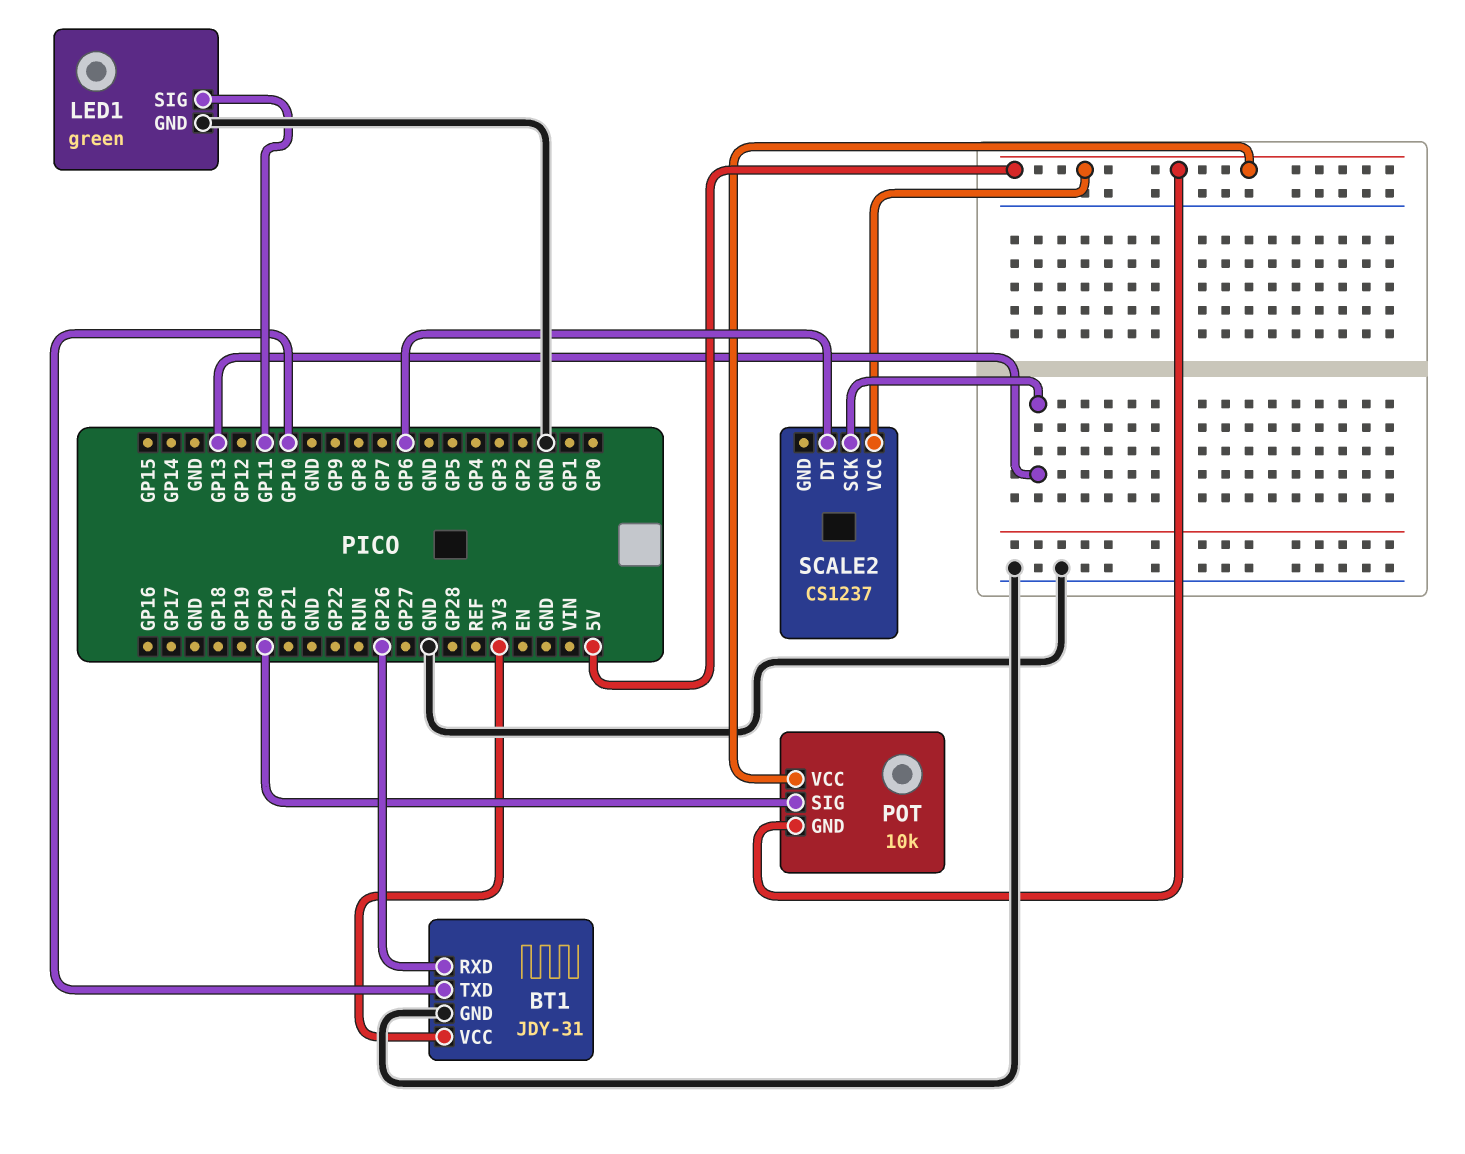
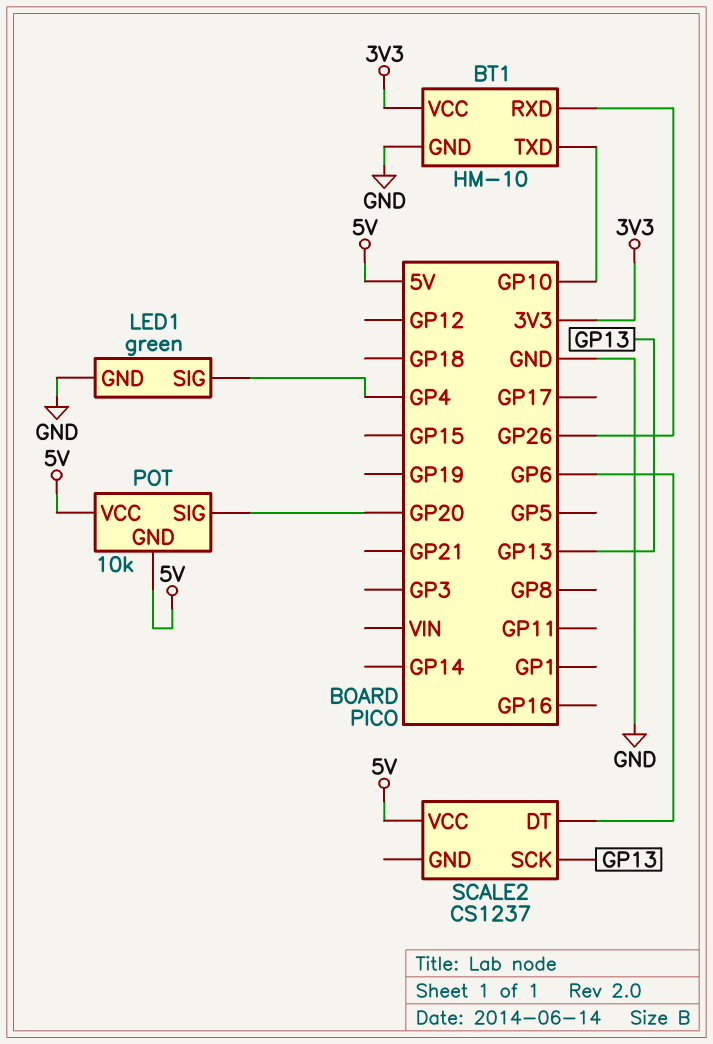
BT1: JDY-31 -> HM-10
LED1 pin SIG: GP11 -> GP4

